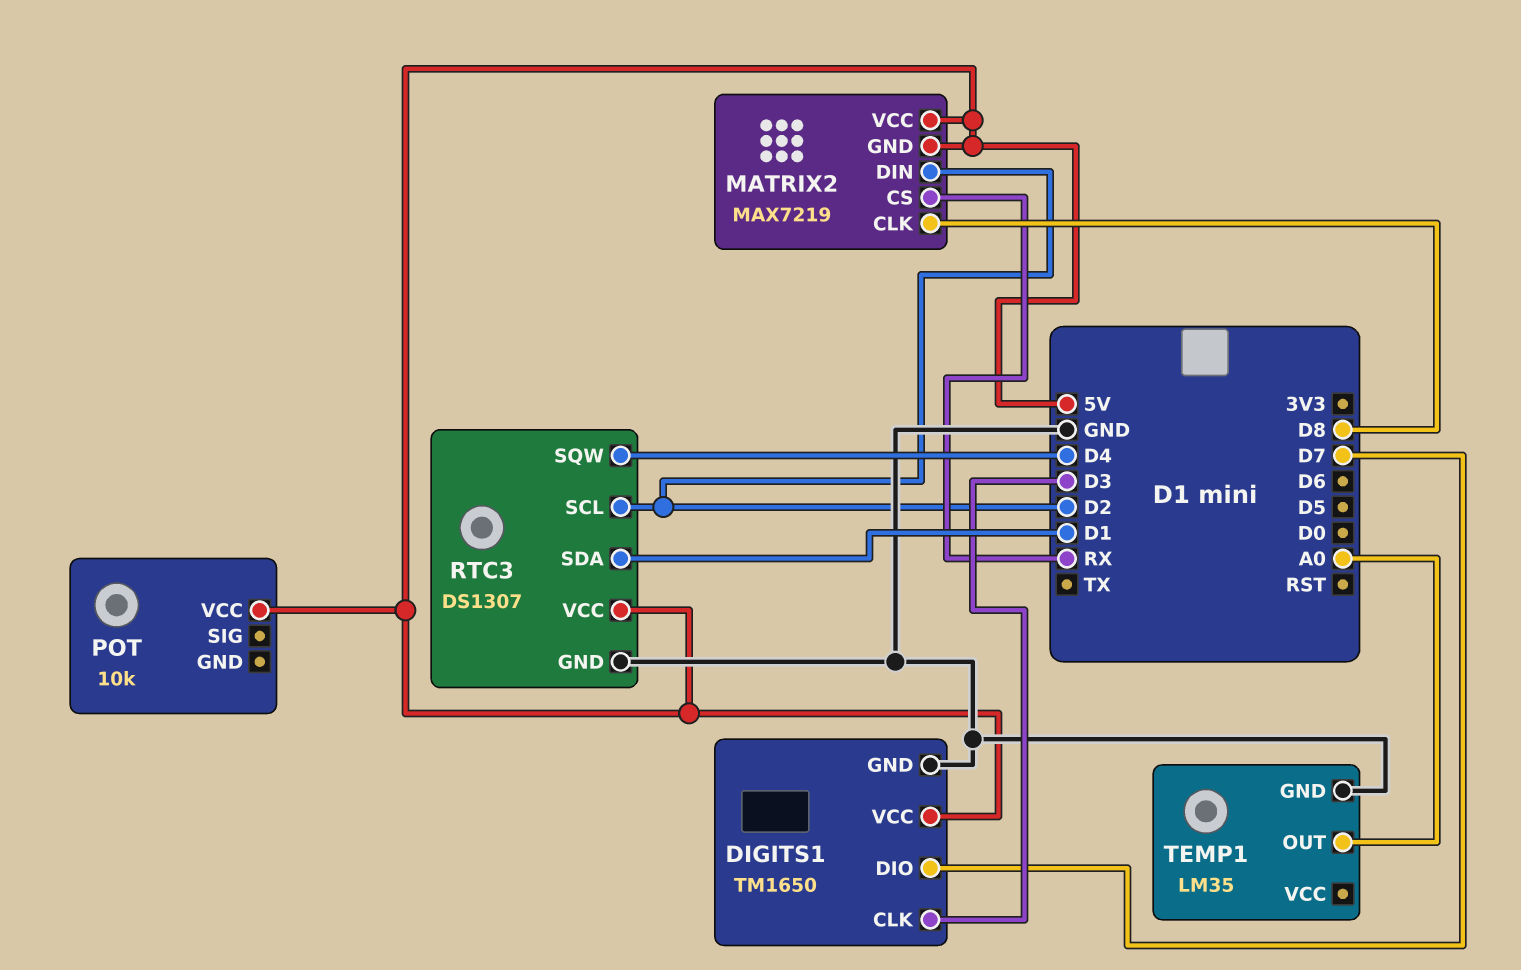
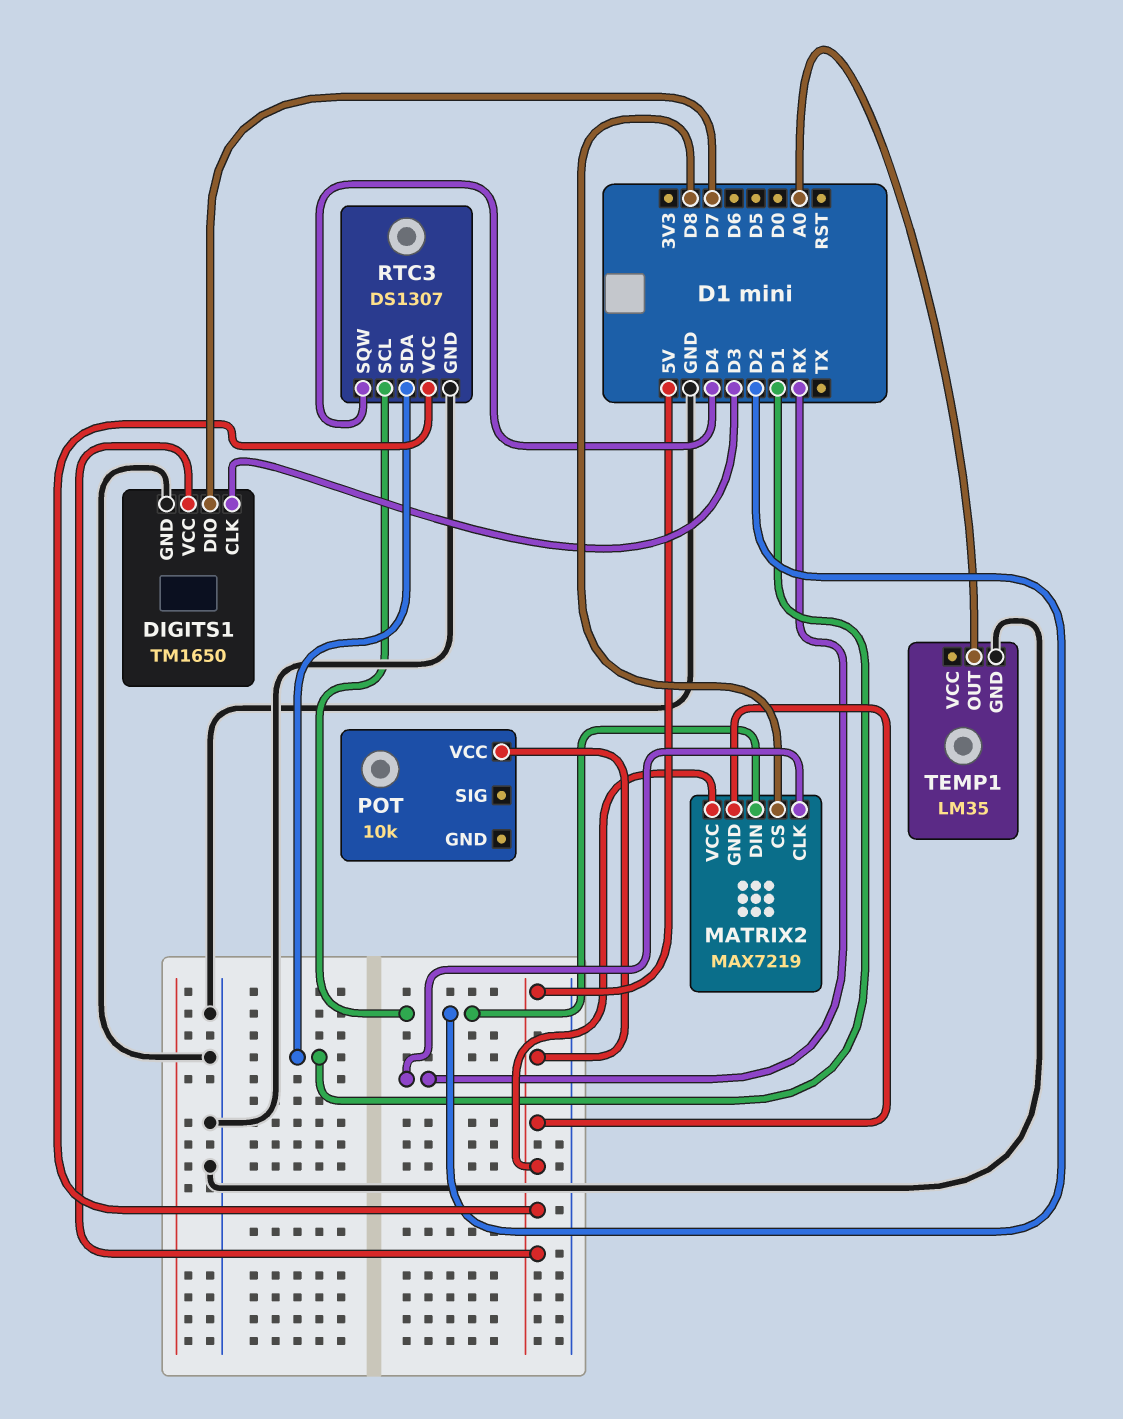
MATRIX2 pin CLK: D8 -> RX
MATRIX2 pin CS: RX -> D8

